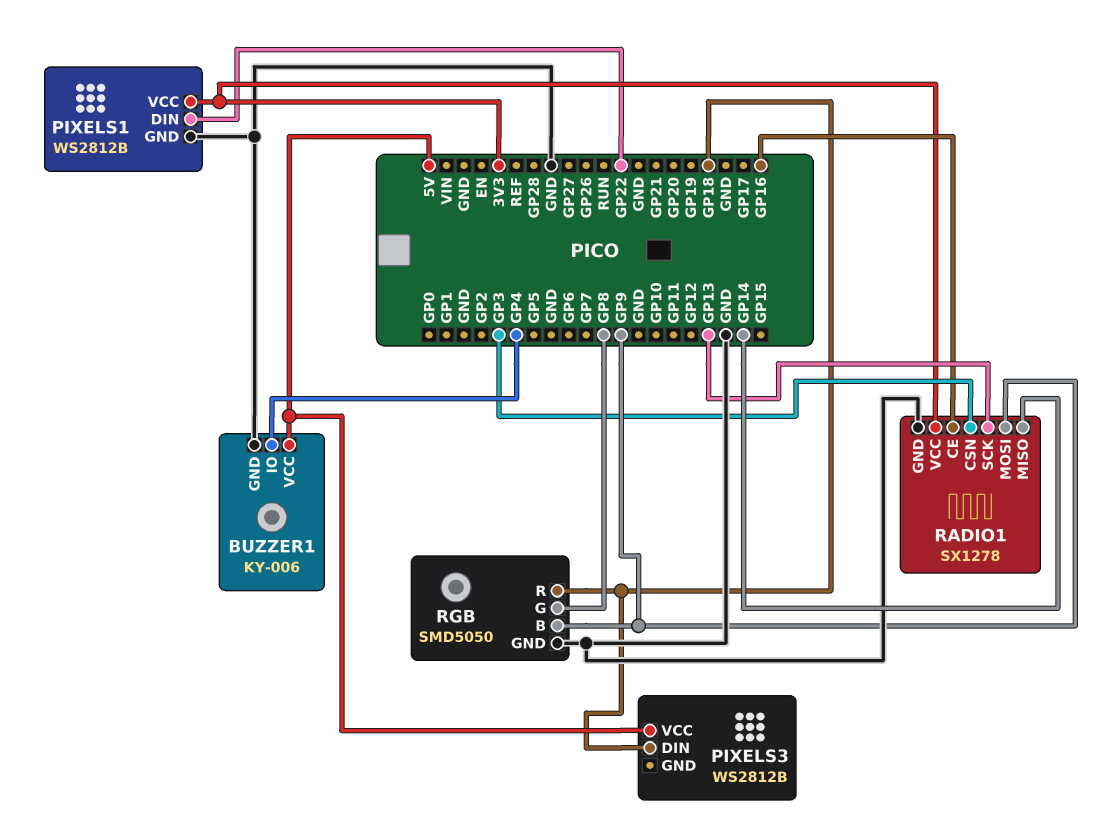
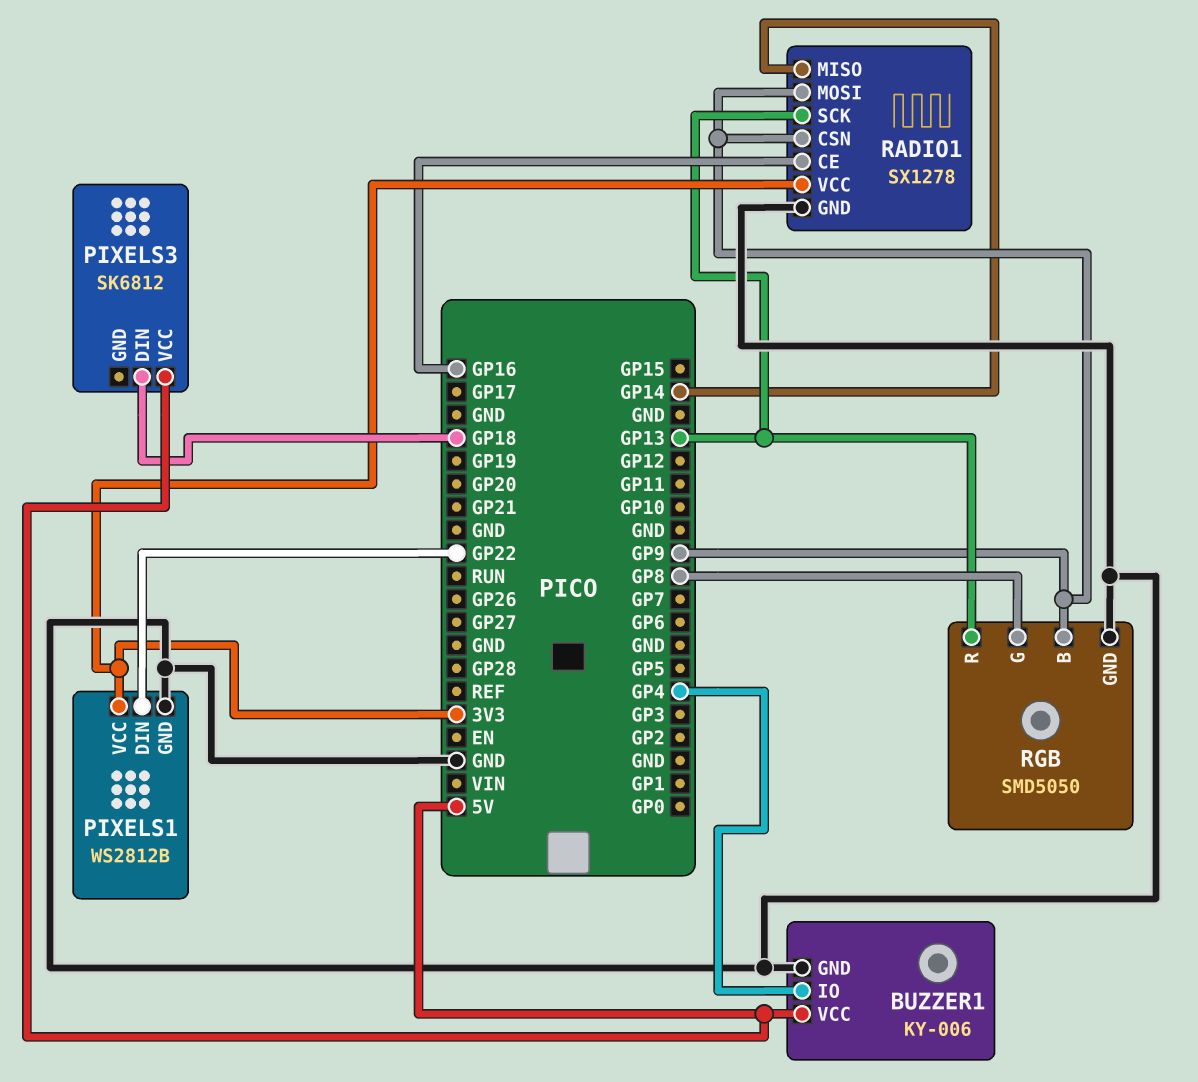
PIXELS3: WS2812B -> SK6812
RADIO1 pin CSN: GP3 -> GP9
RGB pin R: GP18 -> GP13

